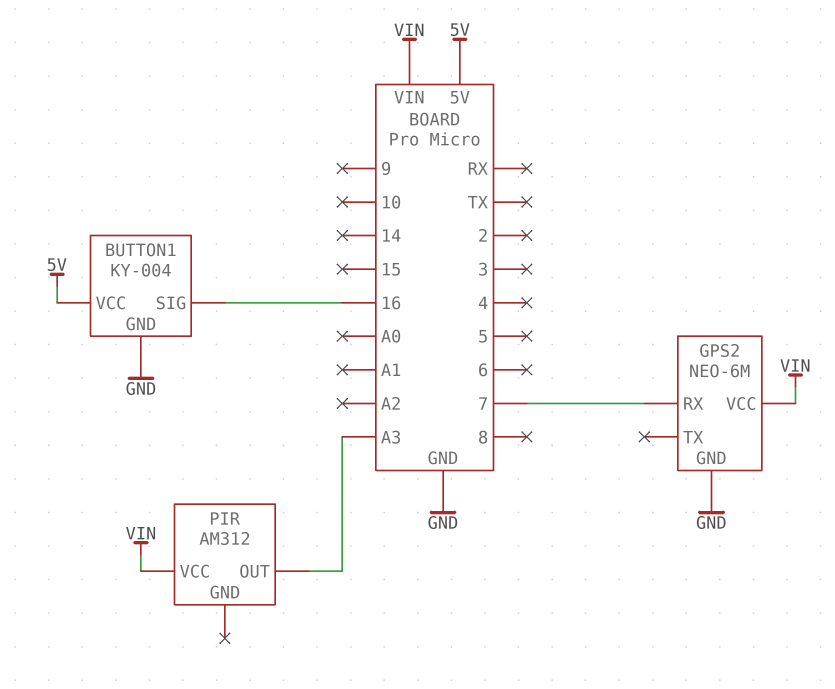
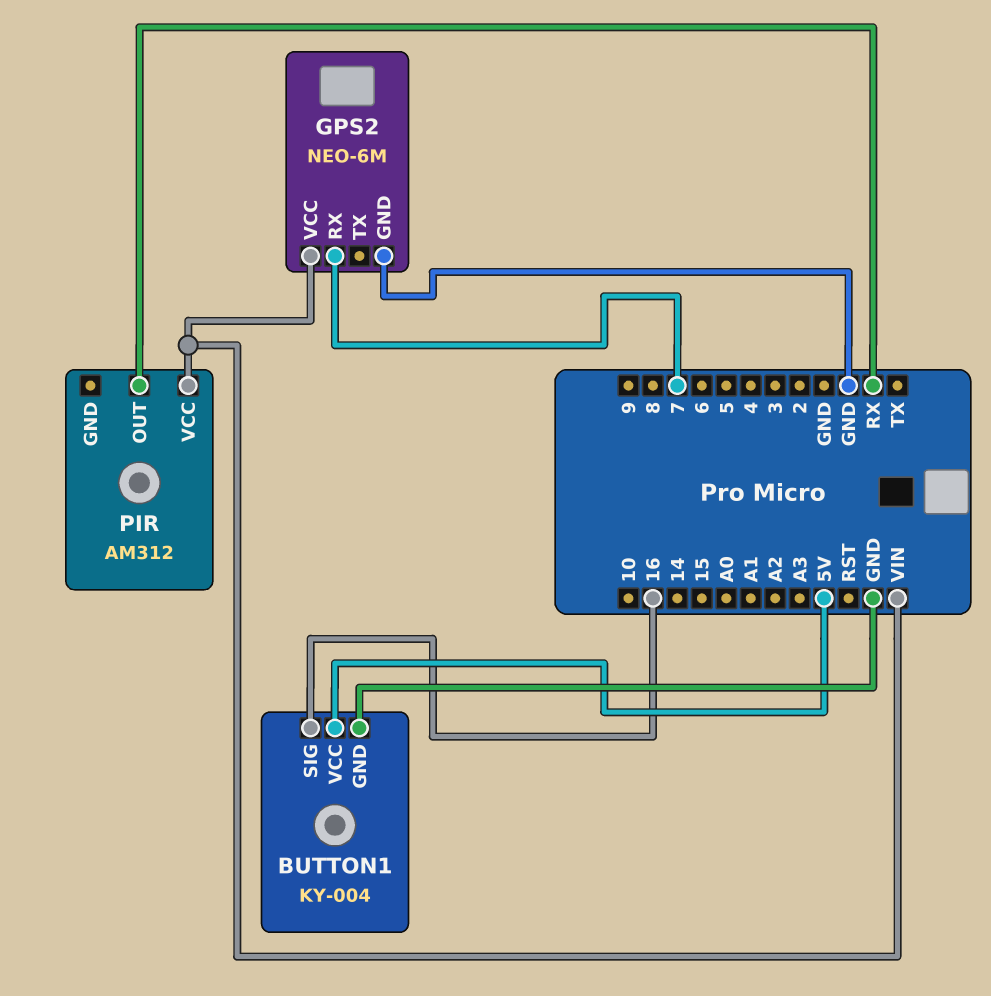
PIR pin OUT: A3 -> RX

